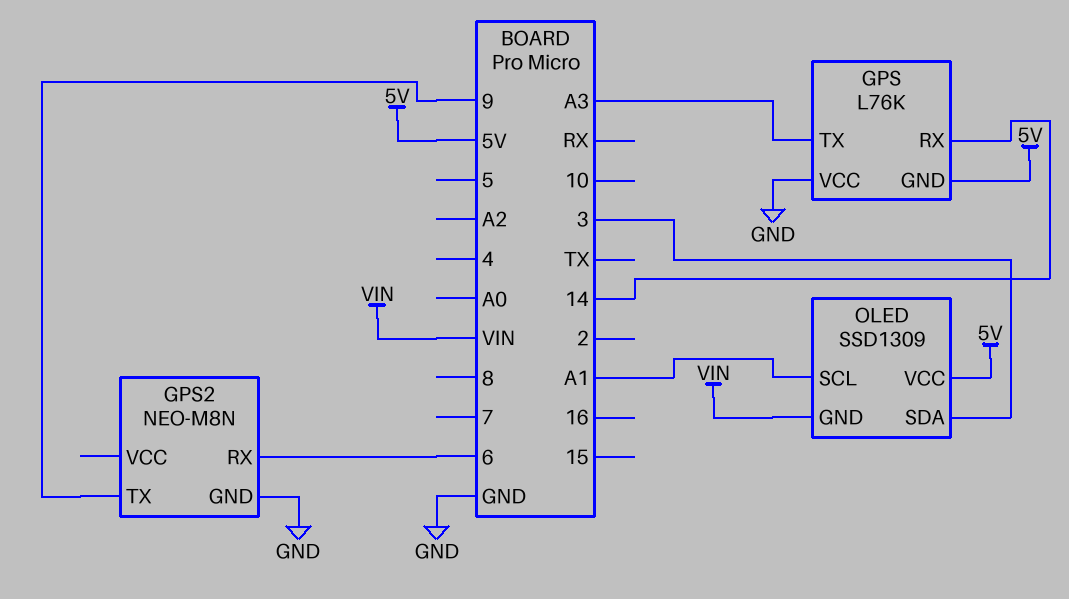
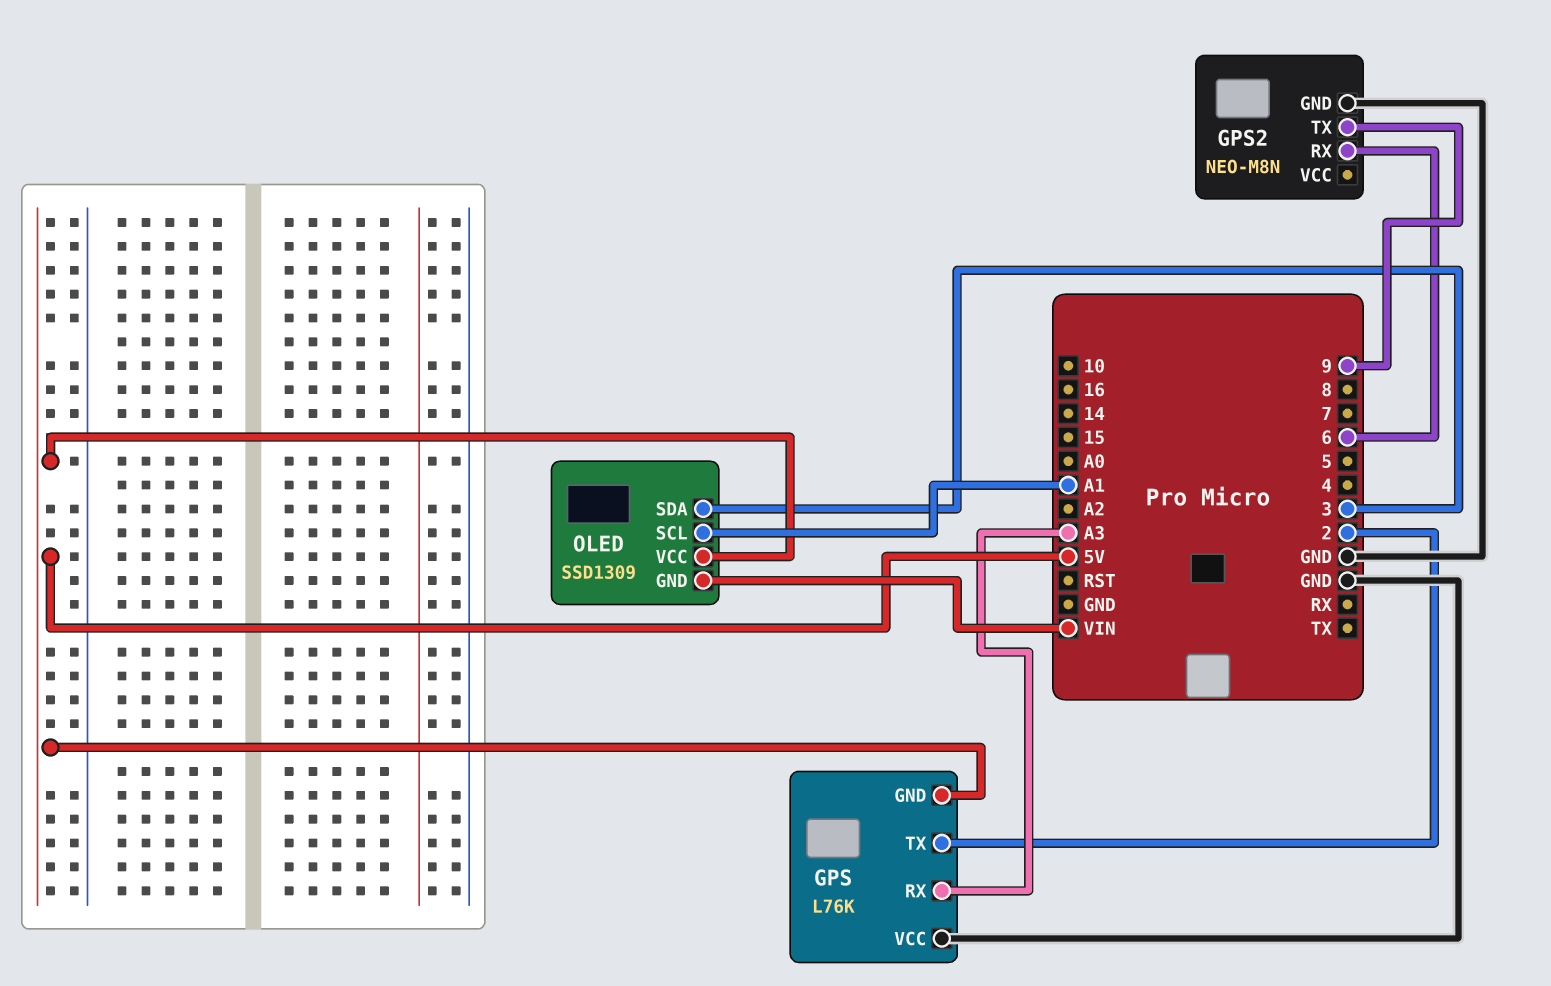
GPS pin RX: 14 -> A3
GPS pin TX: A3 -> 2

